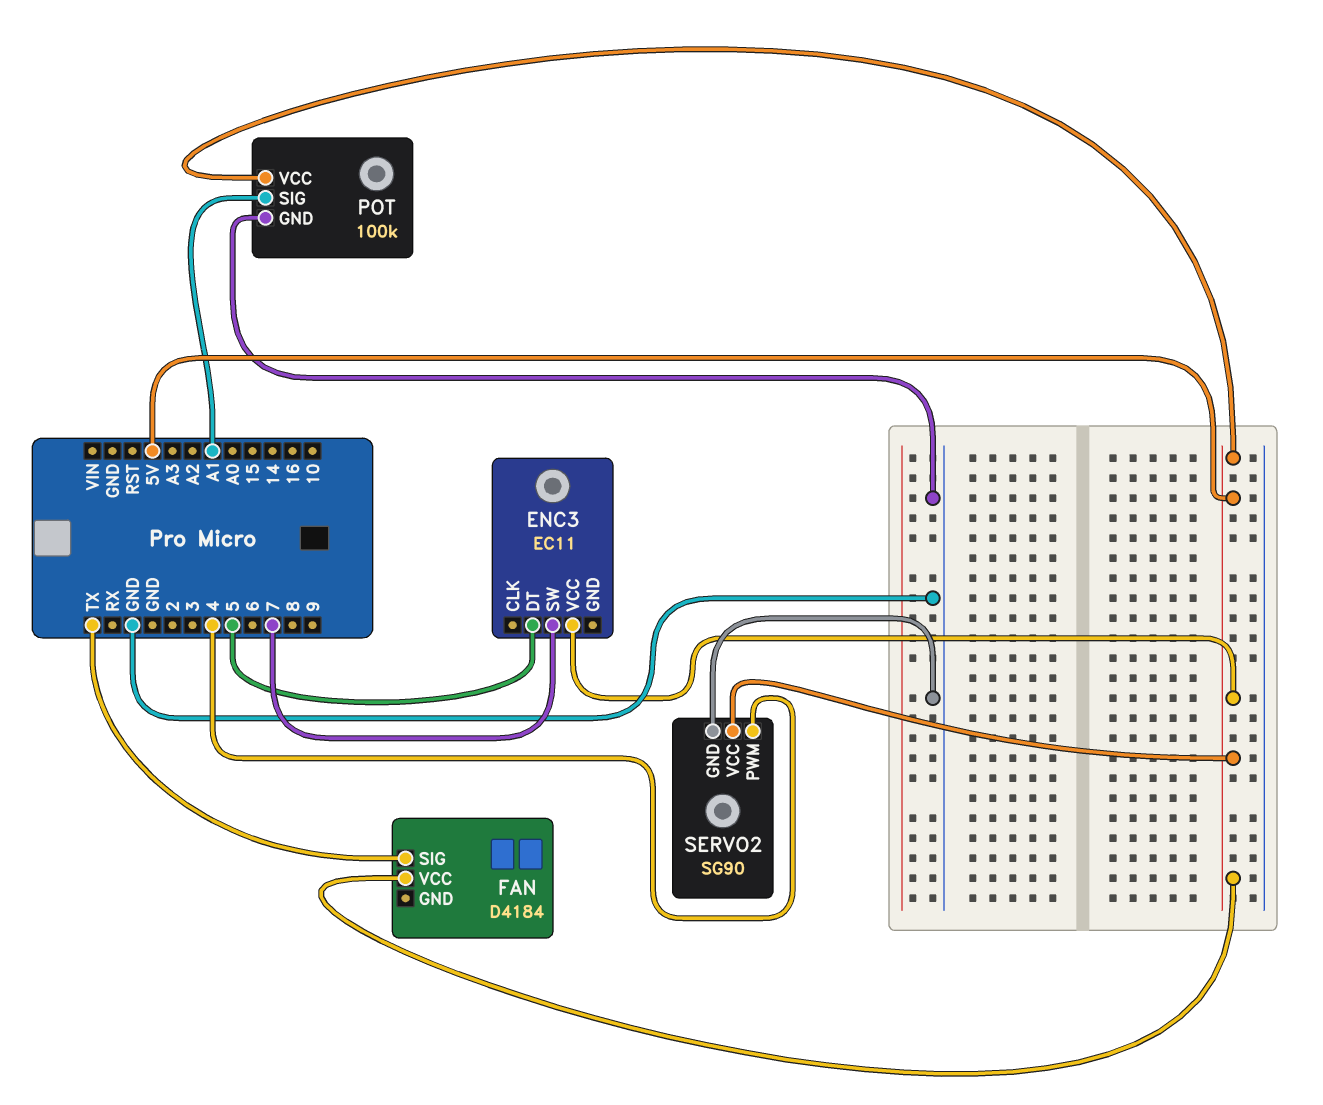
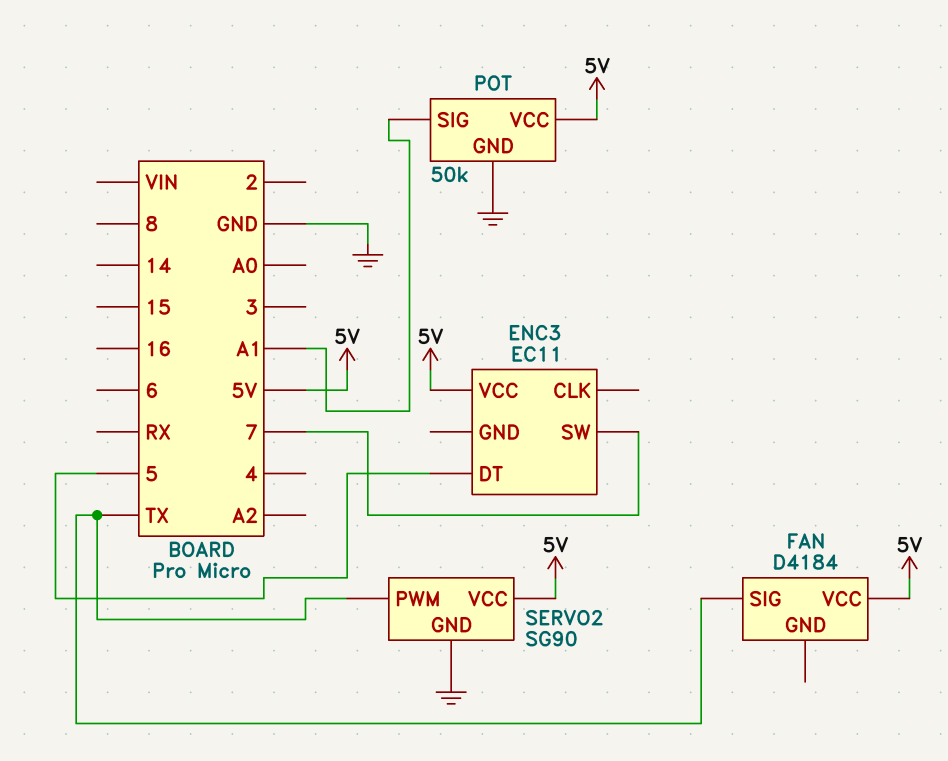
POT: 100k -> 50k
SERVO2 pin PWM: 4 -> TX

